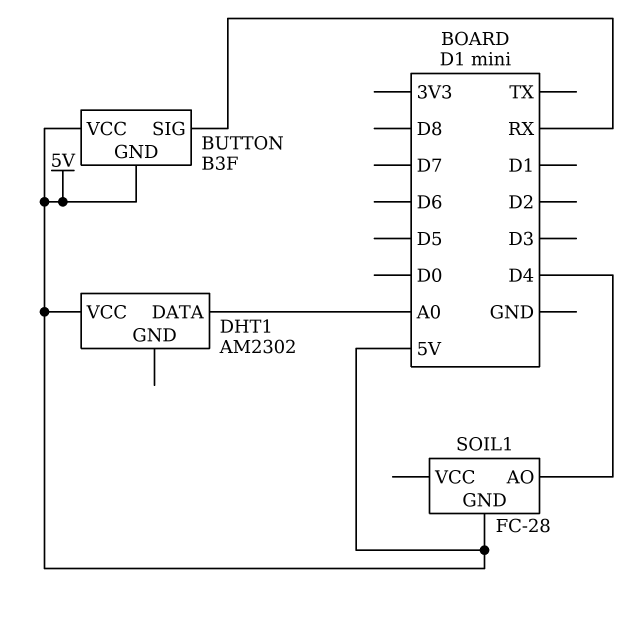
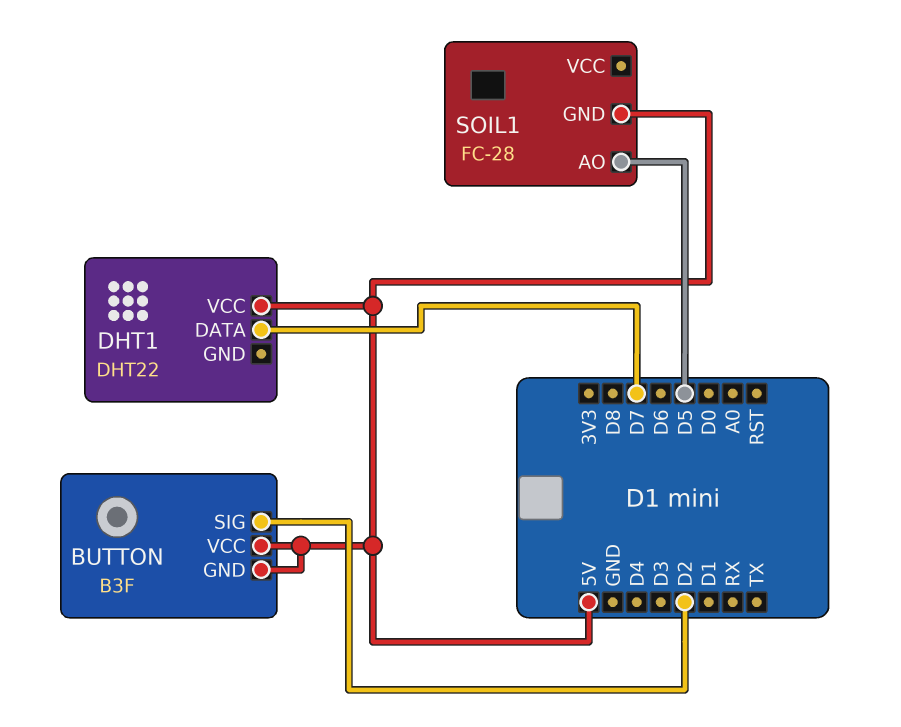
BUTTON pin SIG: RX -> D2
DHT1: AM2302 -> DHT22
DHT1 pin DATA: A0 -> D7
SOIL1 pin AO: D4 -> D5

